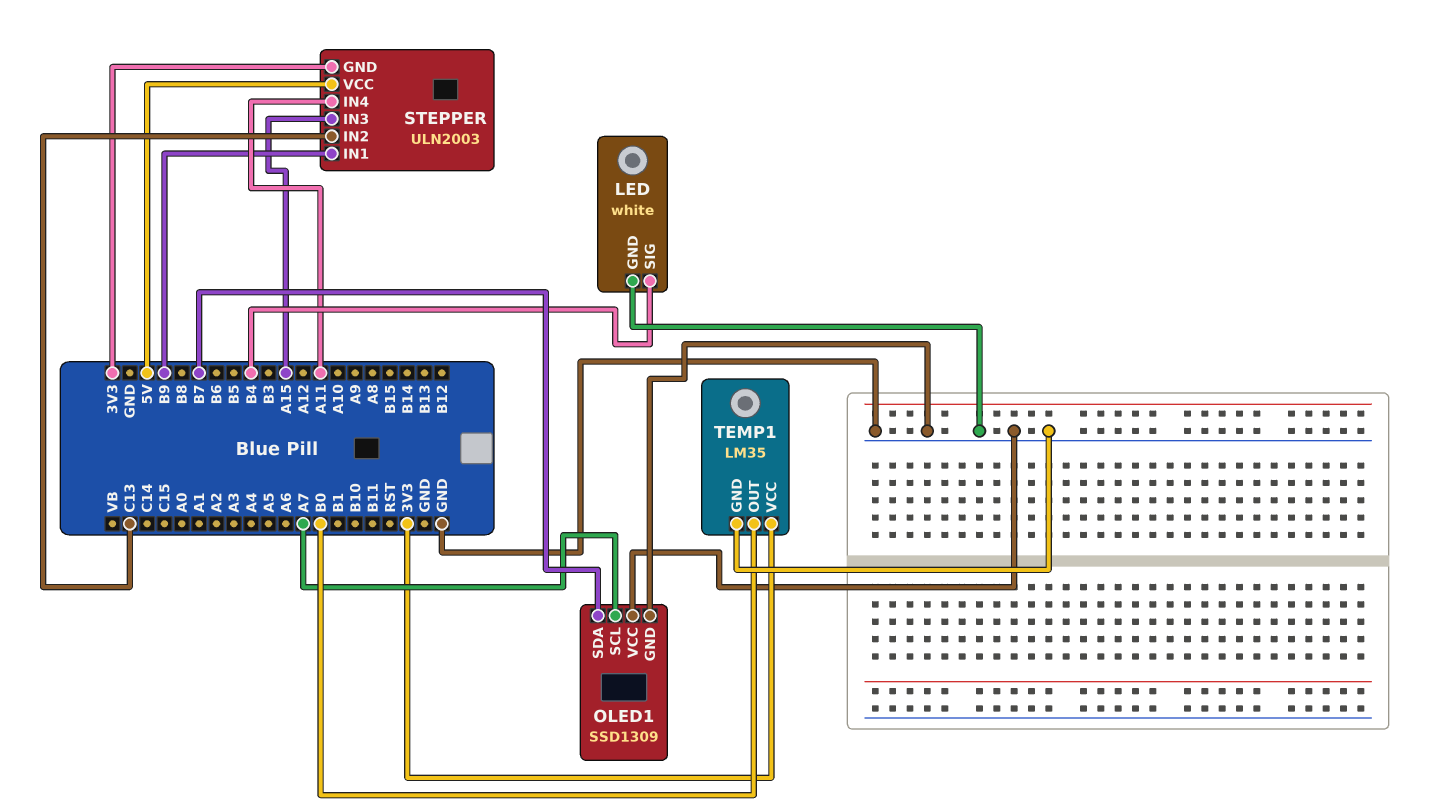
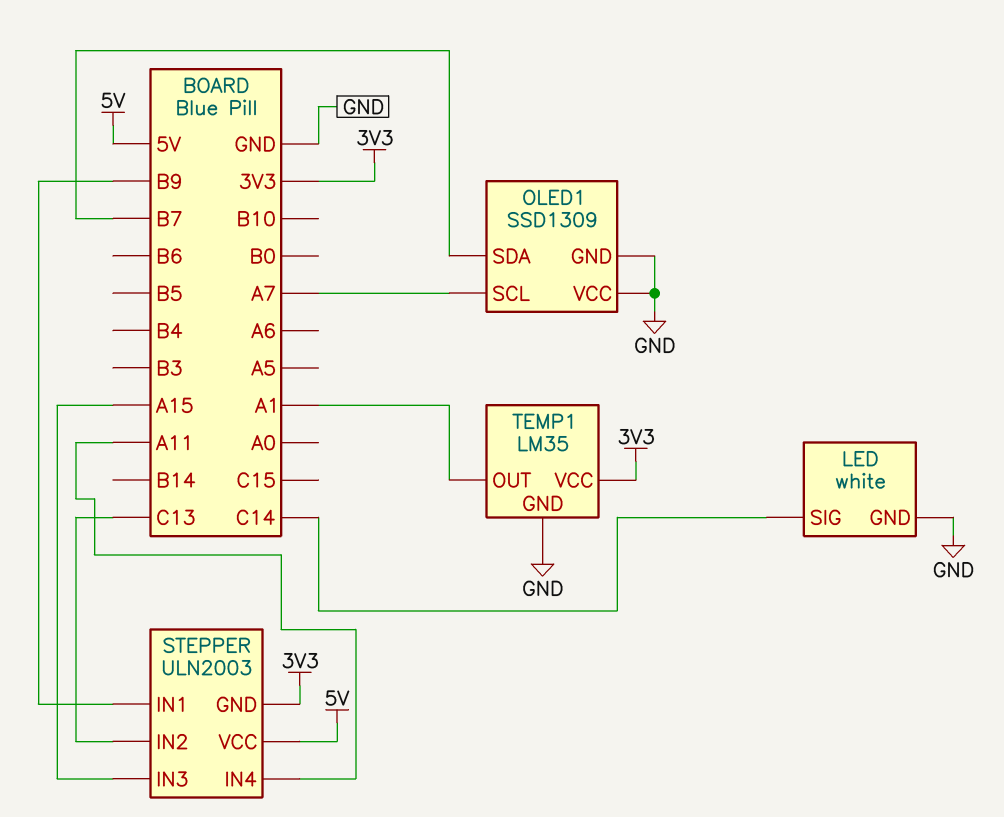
LED pin SIG: B4 -> C14
TEMP1 pin OUT: B0 -> A1

